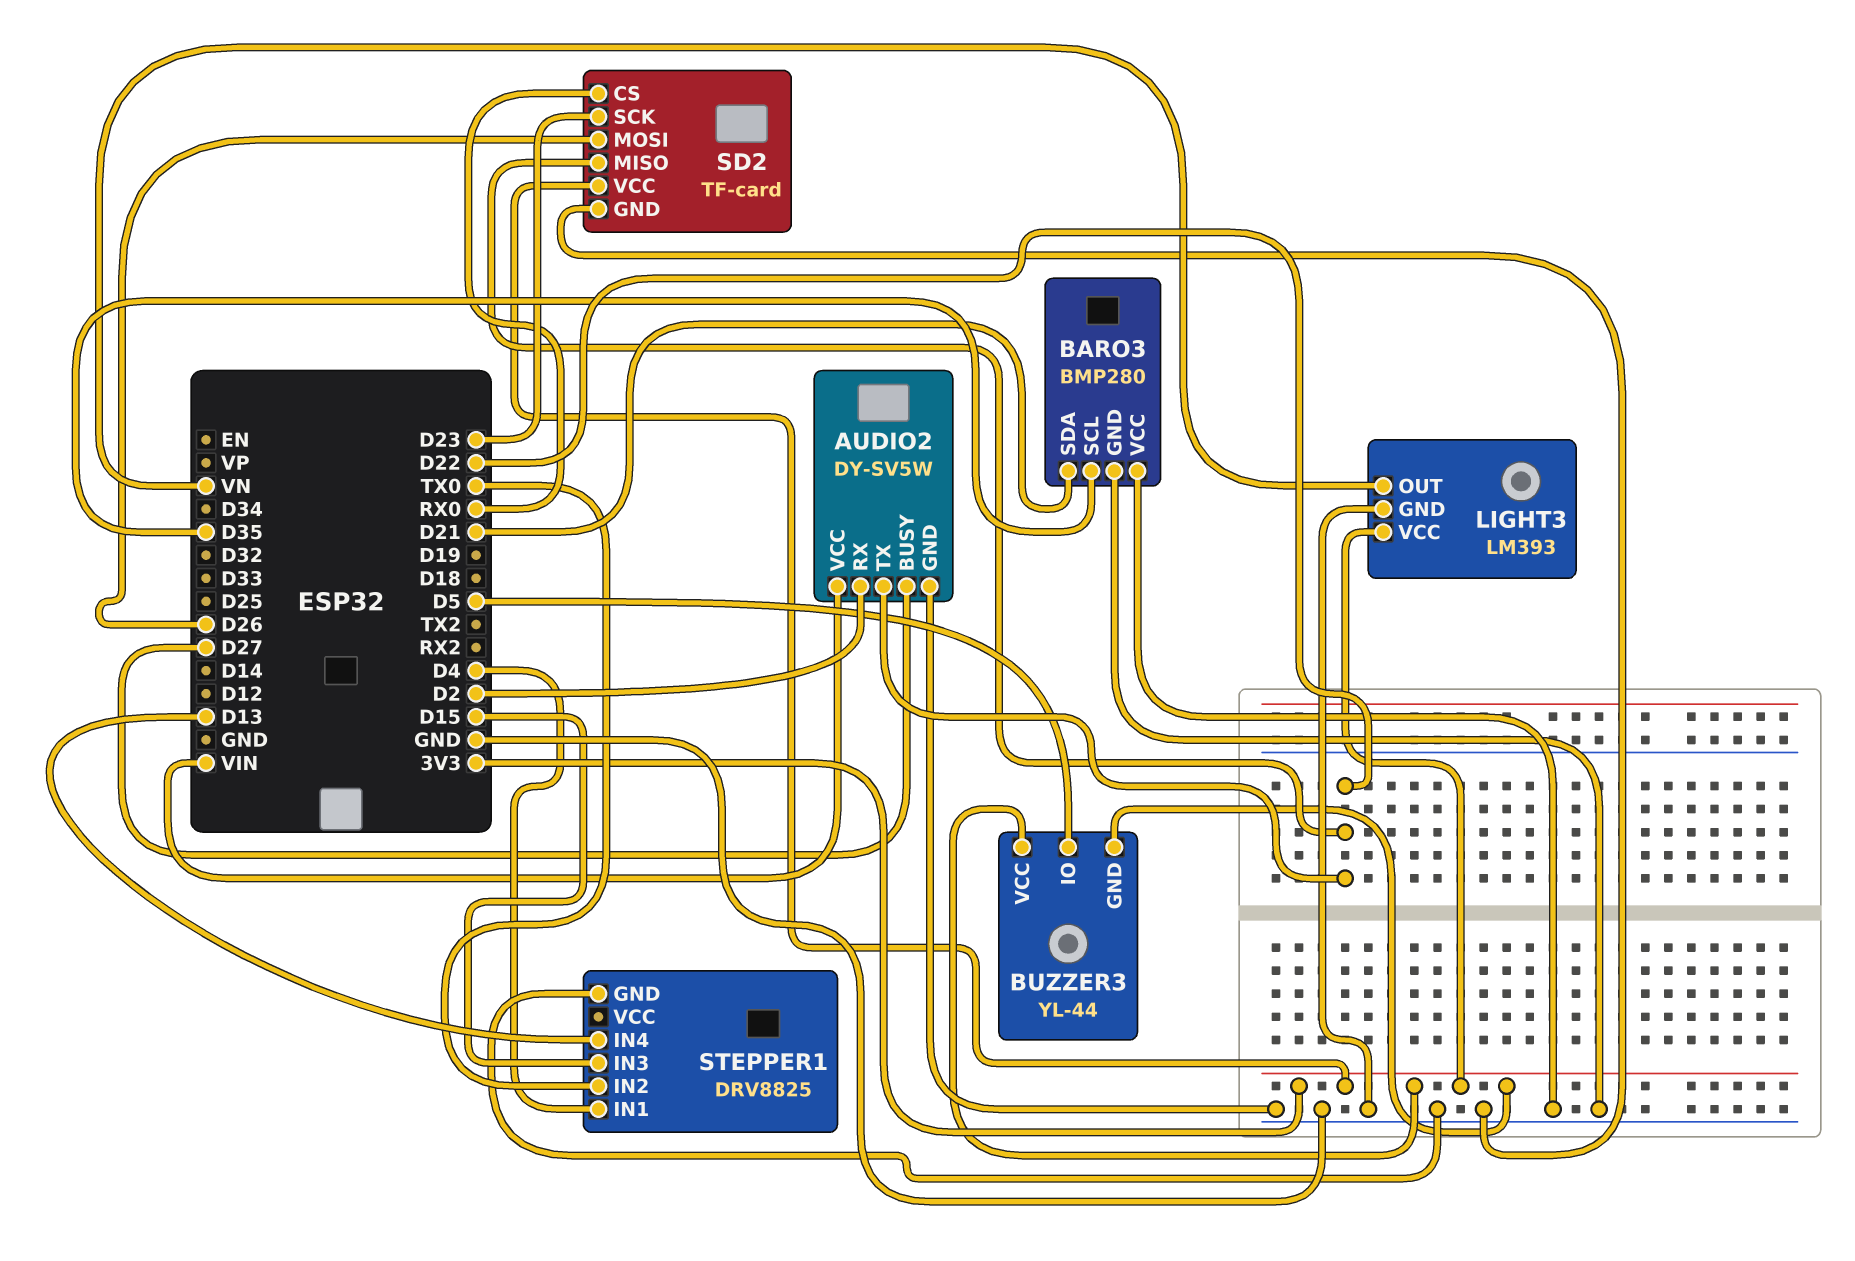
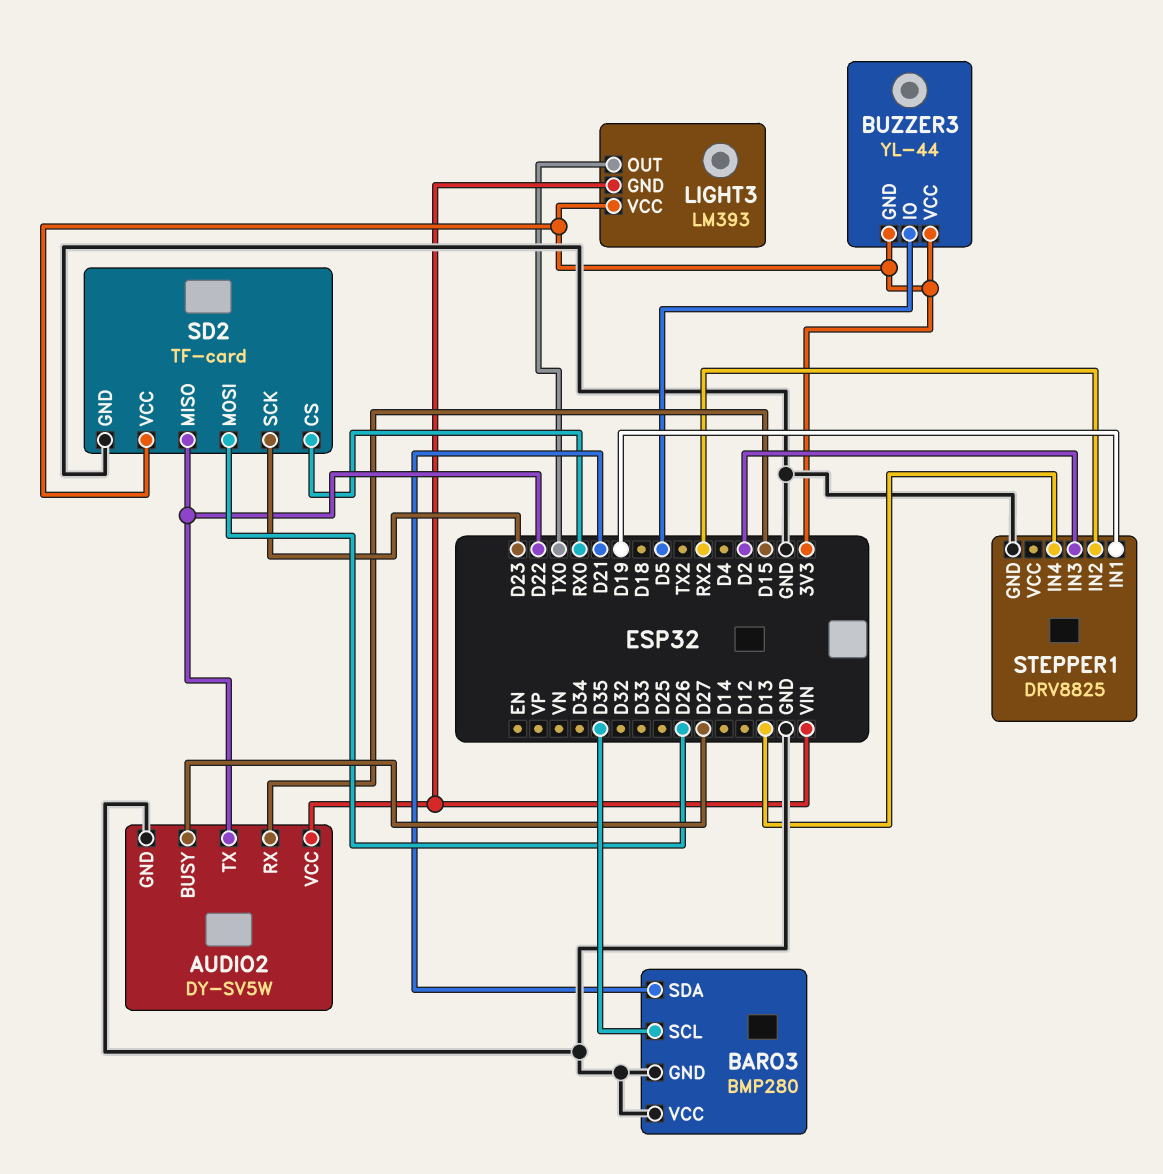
AUDIO2 pin RX: D2 -> D15
LIGHT3 pin GND: GND -> VIN
LIGHT3 pin OUT: VN -> TX0
STEPPER1 pin IN1: D4 -> D19
STEPPER1 pin IN2: TX0 -> RX2
STEPPER1 pin IN3: D15 -> D2

